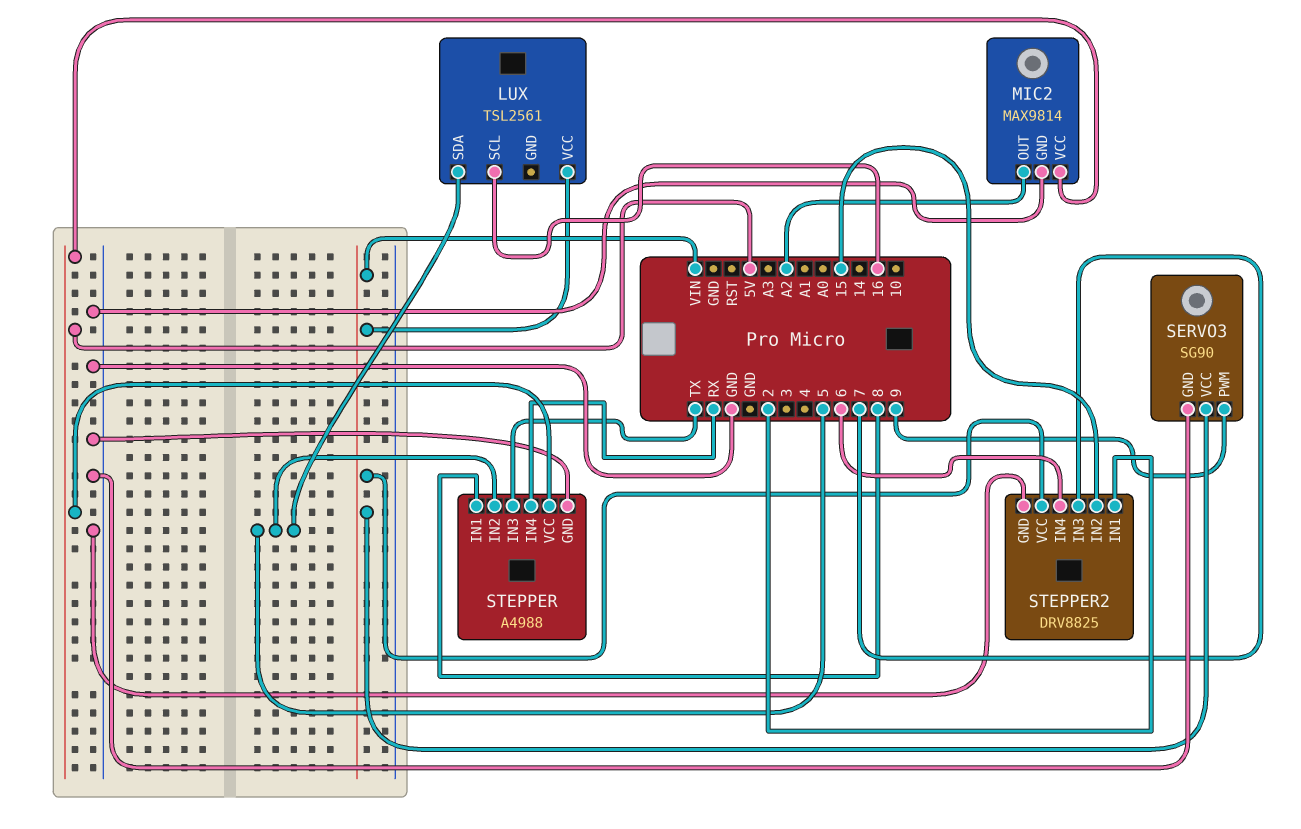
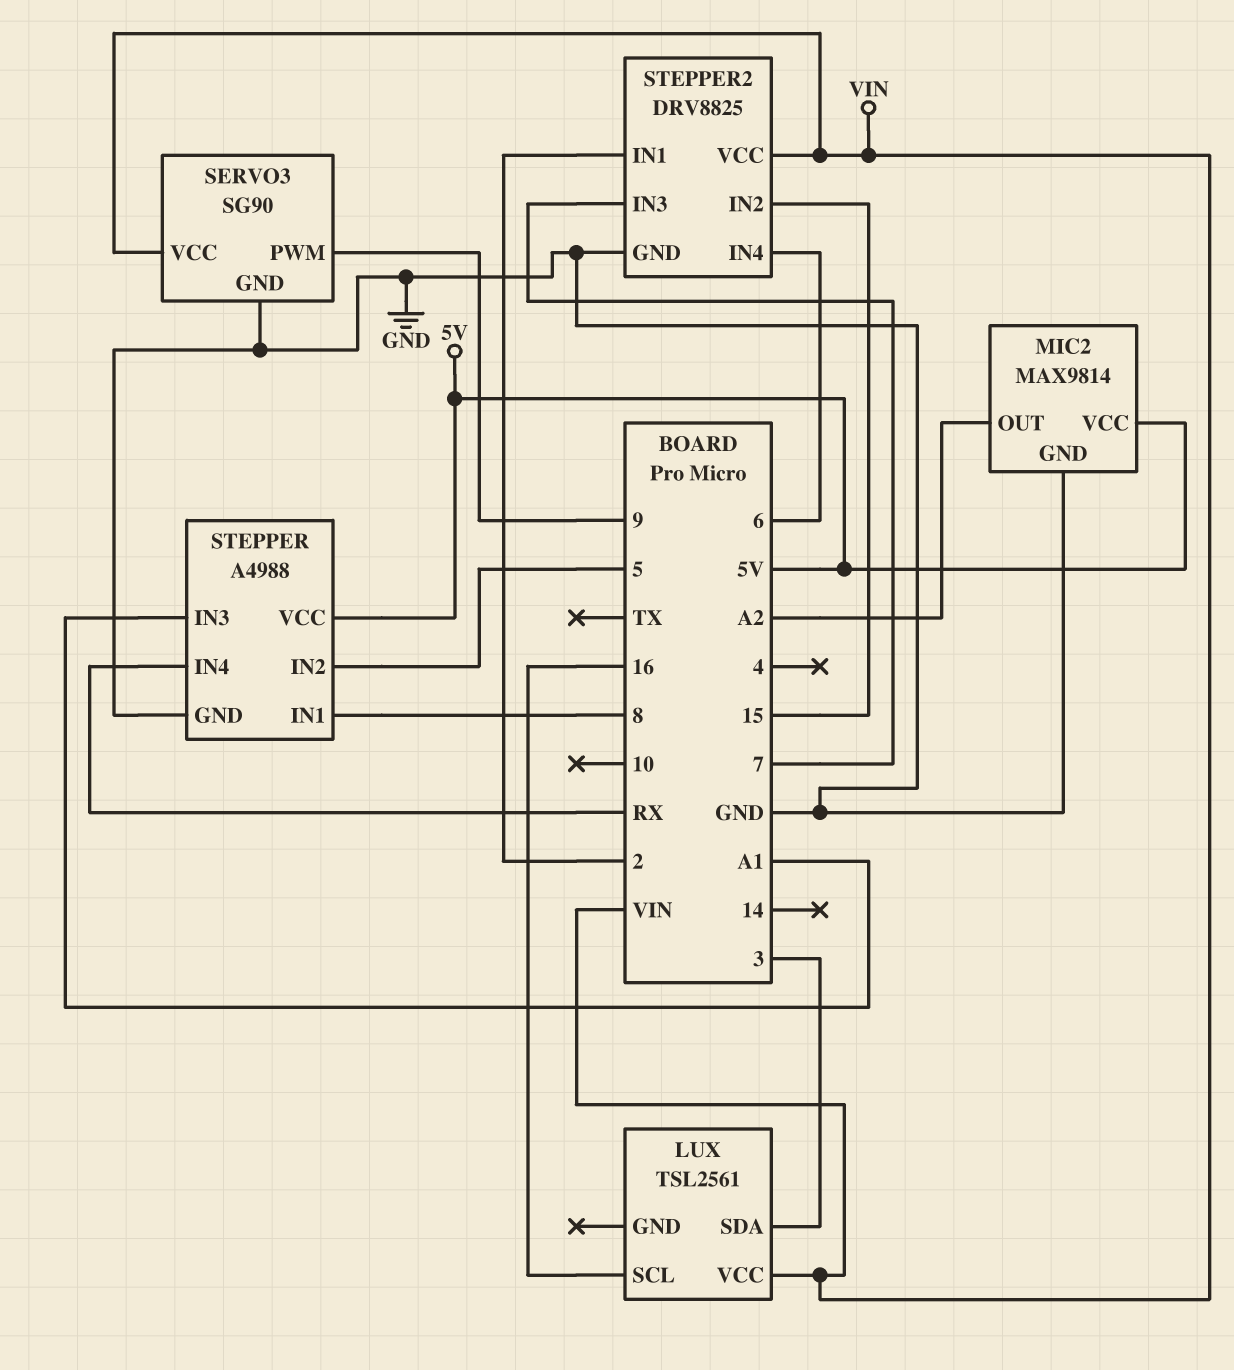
LUX pin SDA: 5 -> 3
STEPPER pin IN3: TX -> A1

